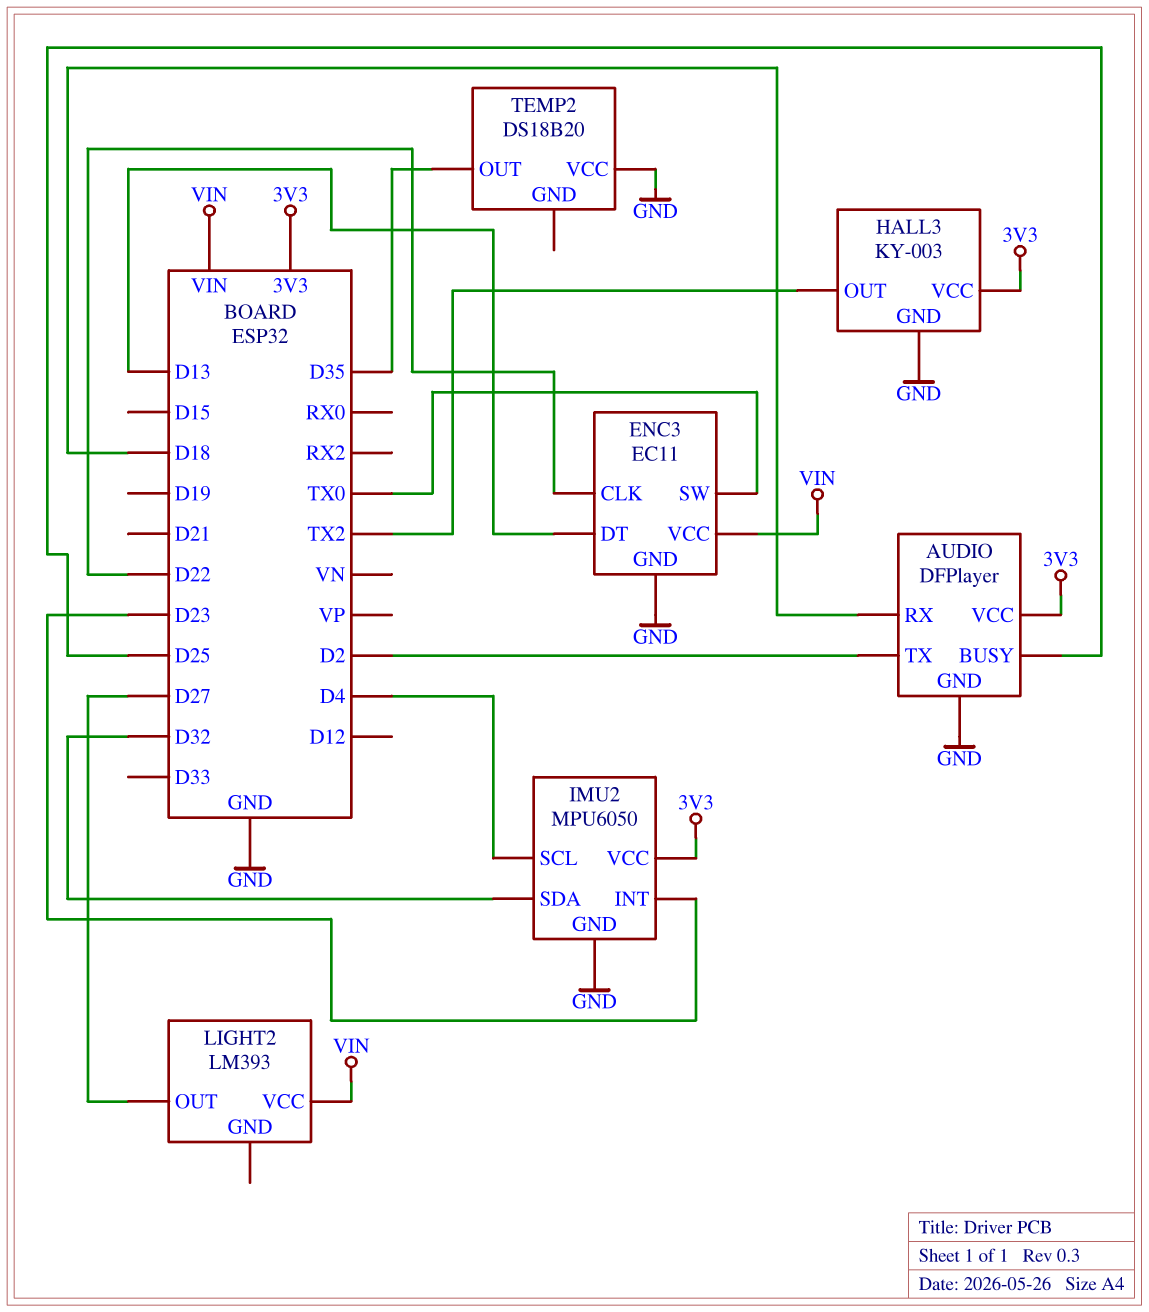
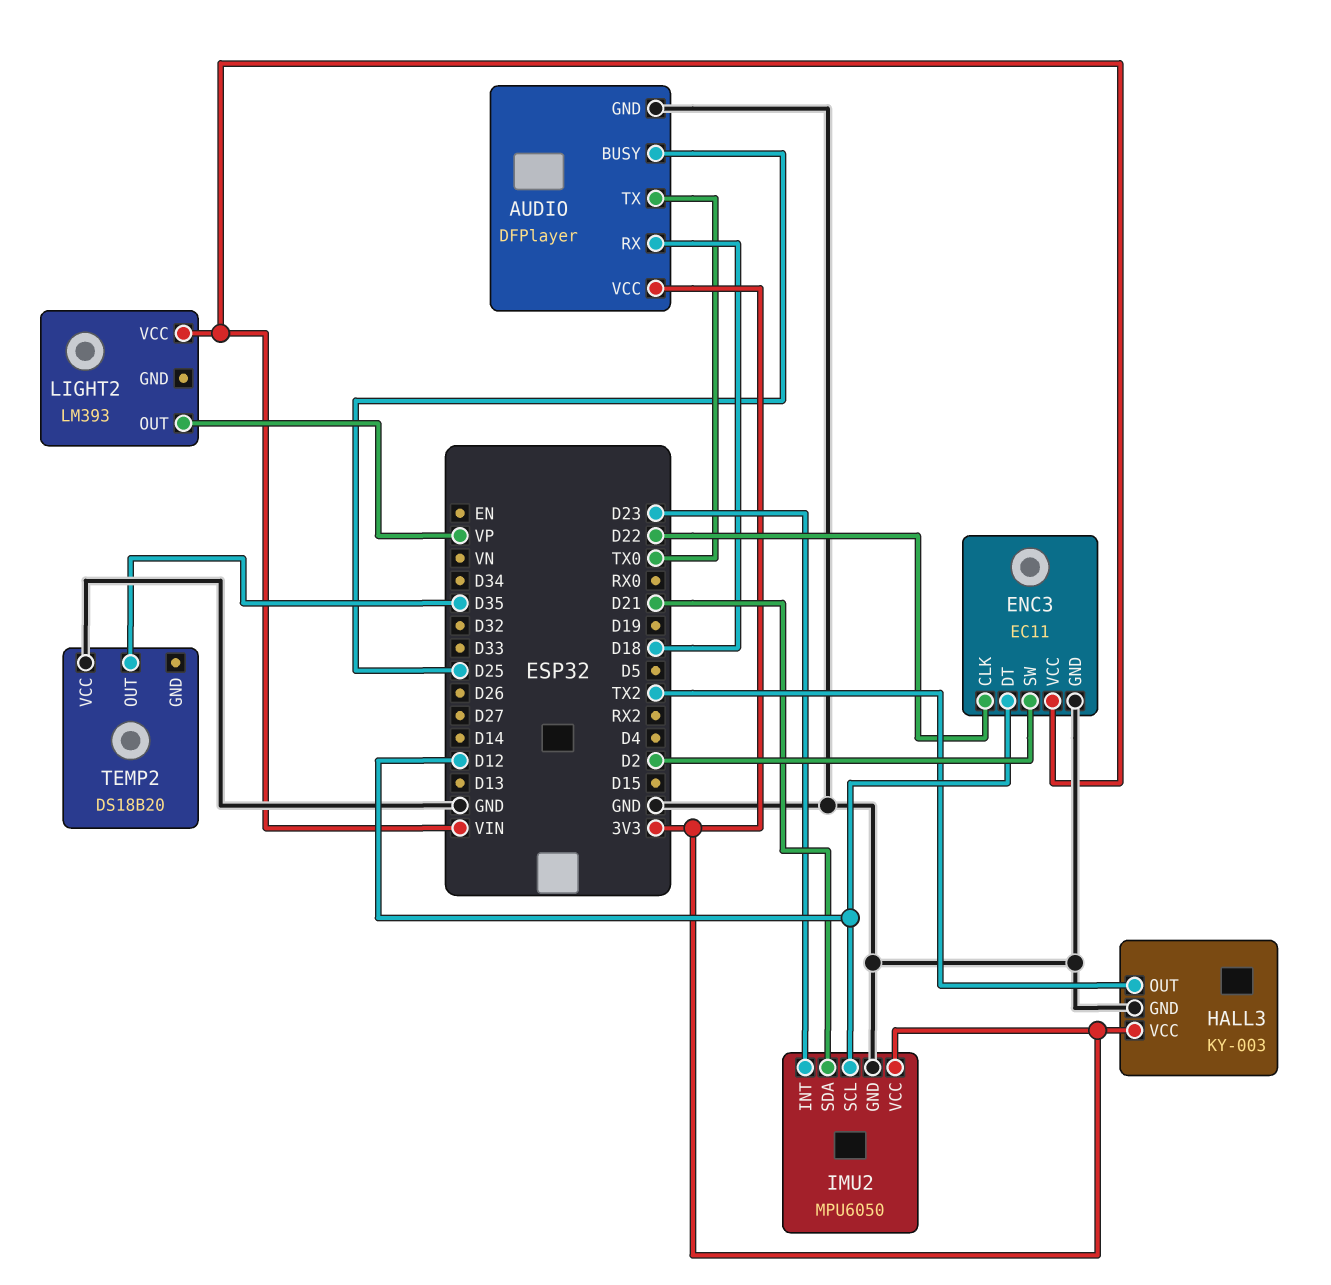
AUDIO pin TX: D2 -> TX0
ENC3 pin DT: D13 -> D12
ENC3 pin SW: TX0 -> D2
IMU2 pin SCL: D4 -> D12
IMU2 pin SDA: D32 -> D21
LIGHT2 pin OUT: D27 -> VP

